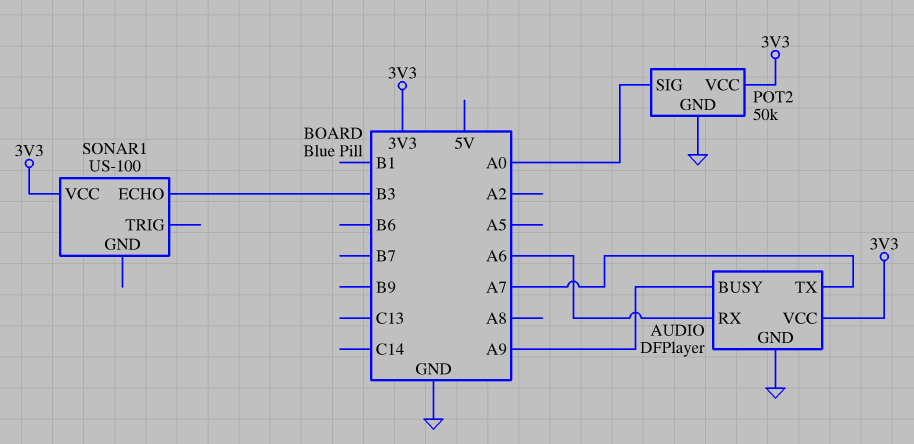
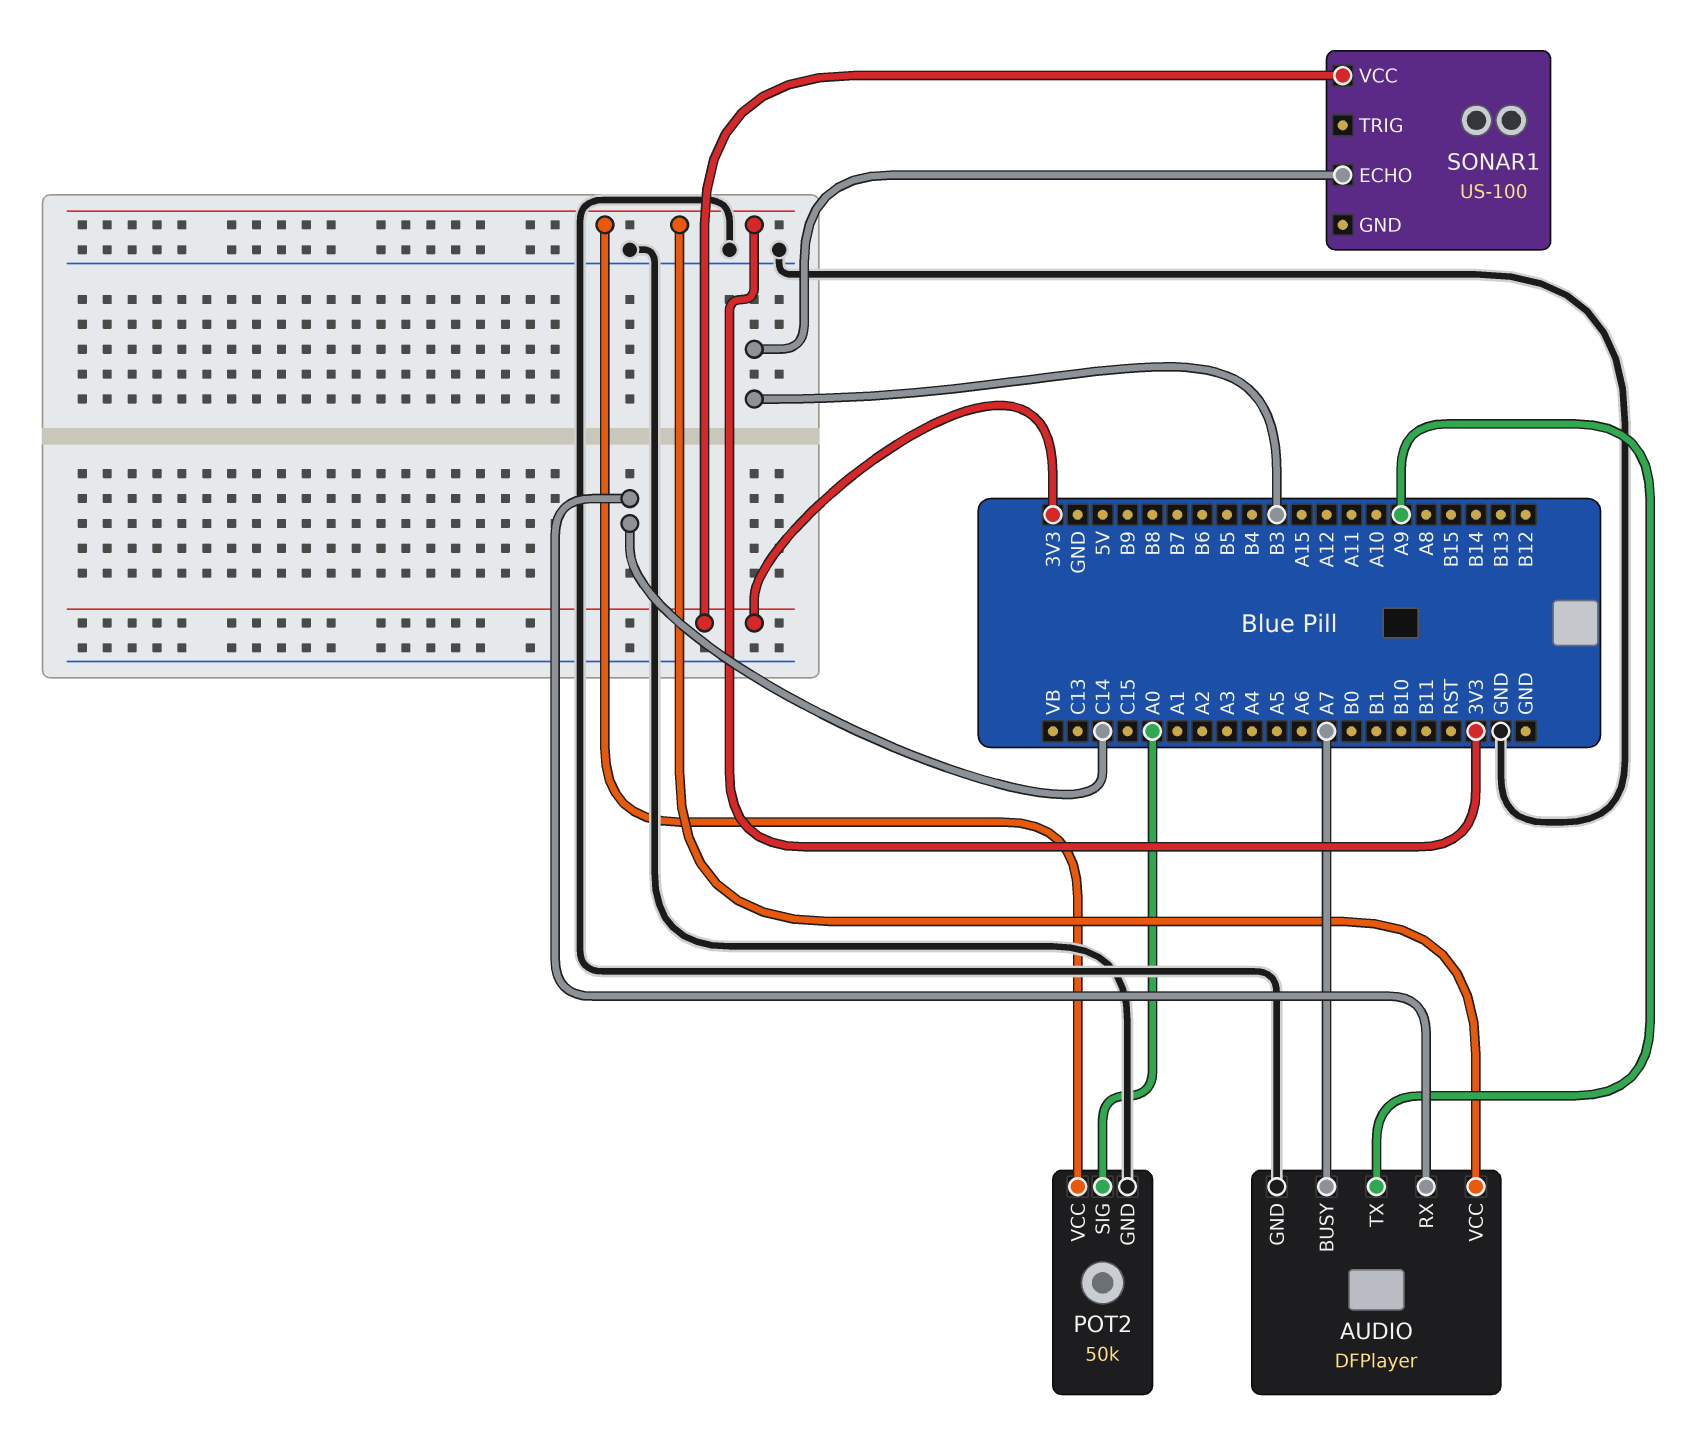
AUDIO pin BUSY: A9 -> A7
AUDIO pin RX: A6 -> C14
AUDIO pin TX: A7 -> A9

